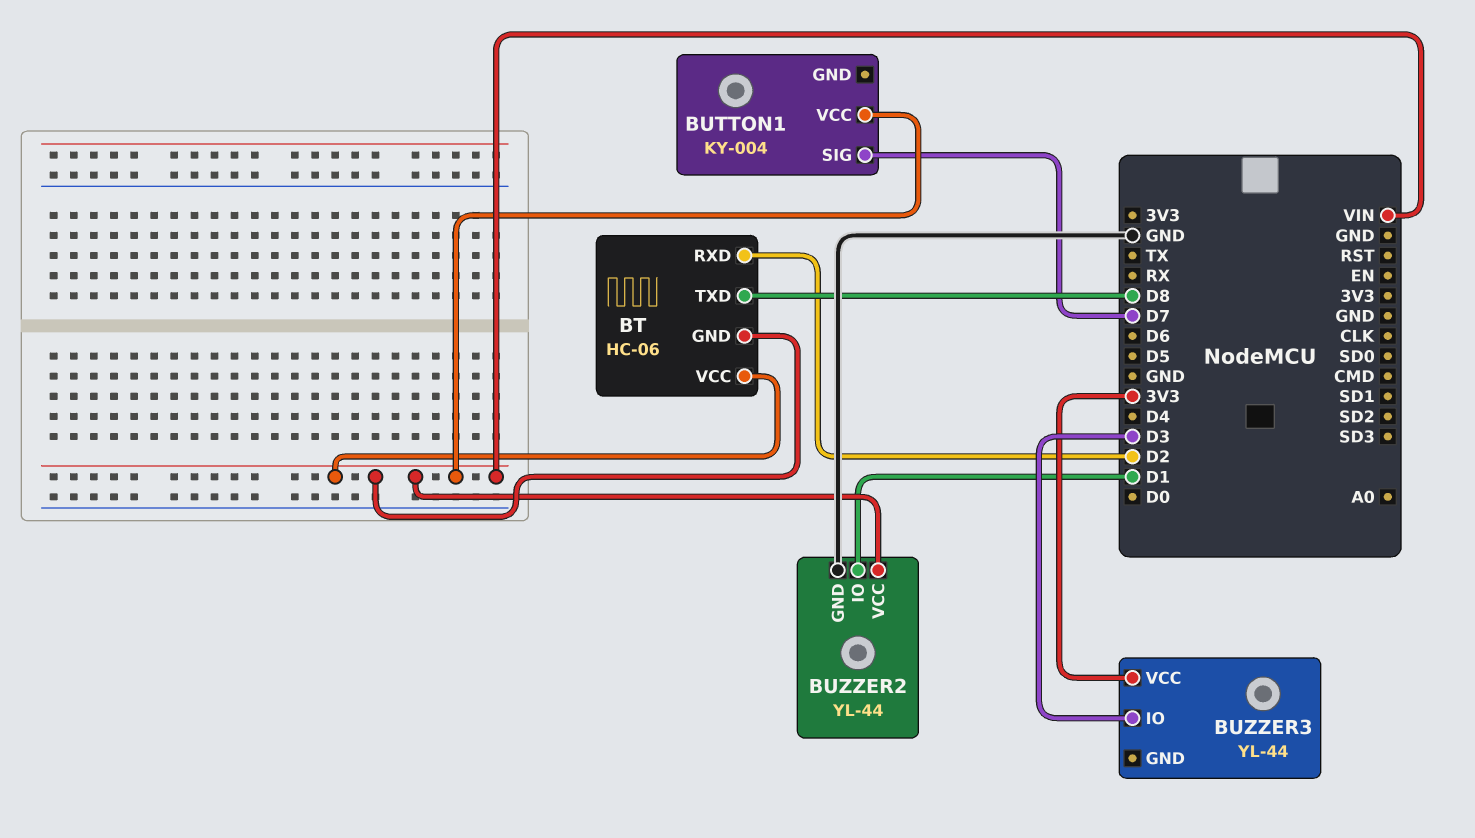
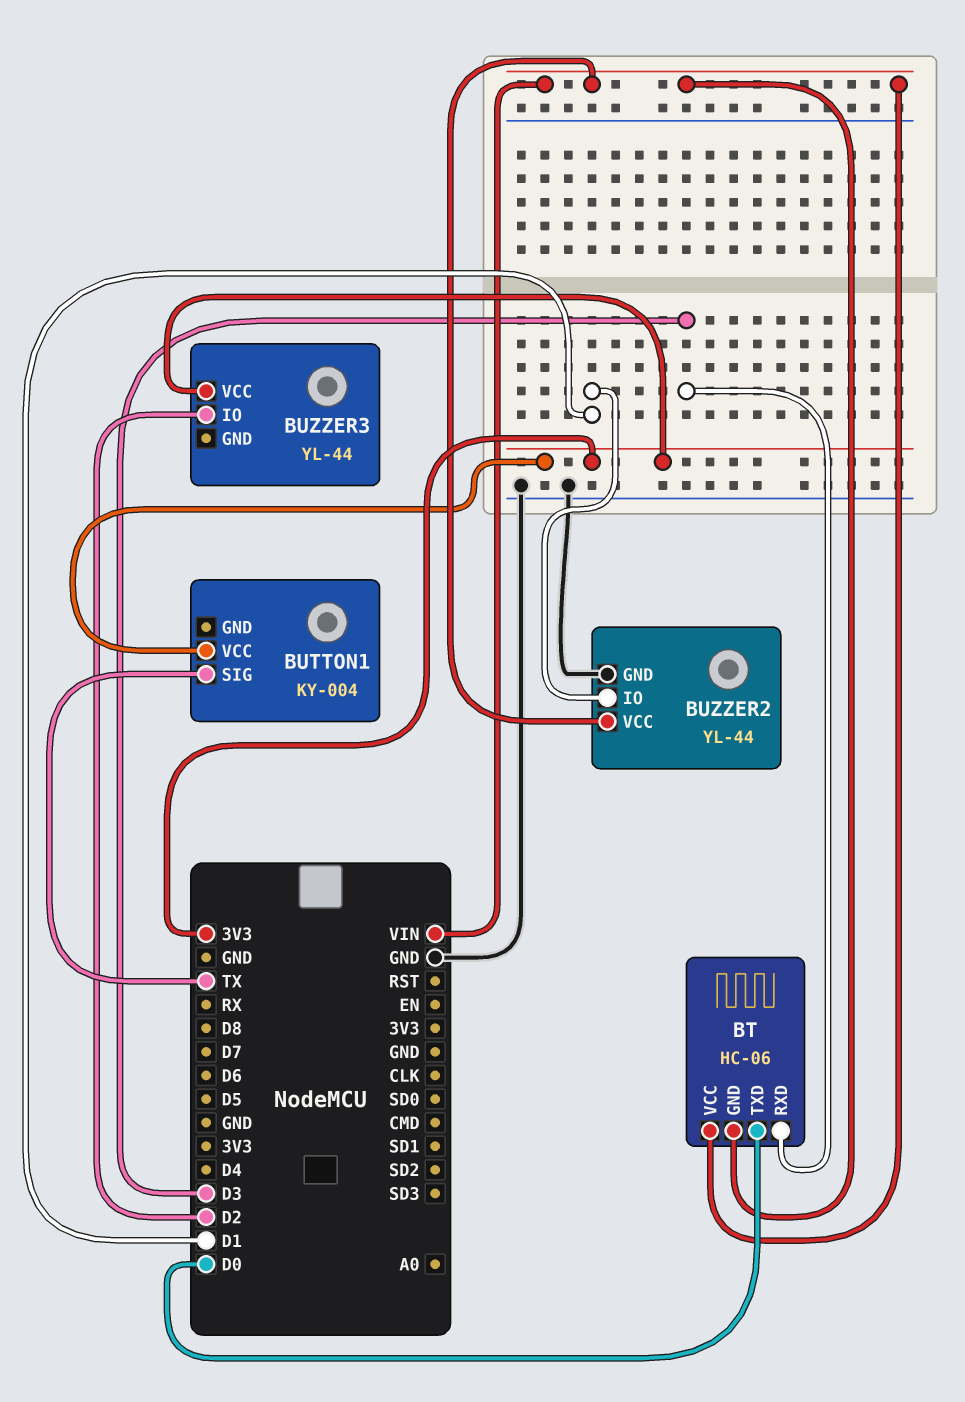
BT pin RXD: D2 -> D3
BT pin TXD: D8 -> D0
BUTTON1 pin SIG: D7 -> TX
BUTTON1 pin VCC: VIN -> 3V3
BUZZER3 pin IO: D3 -> D2

